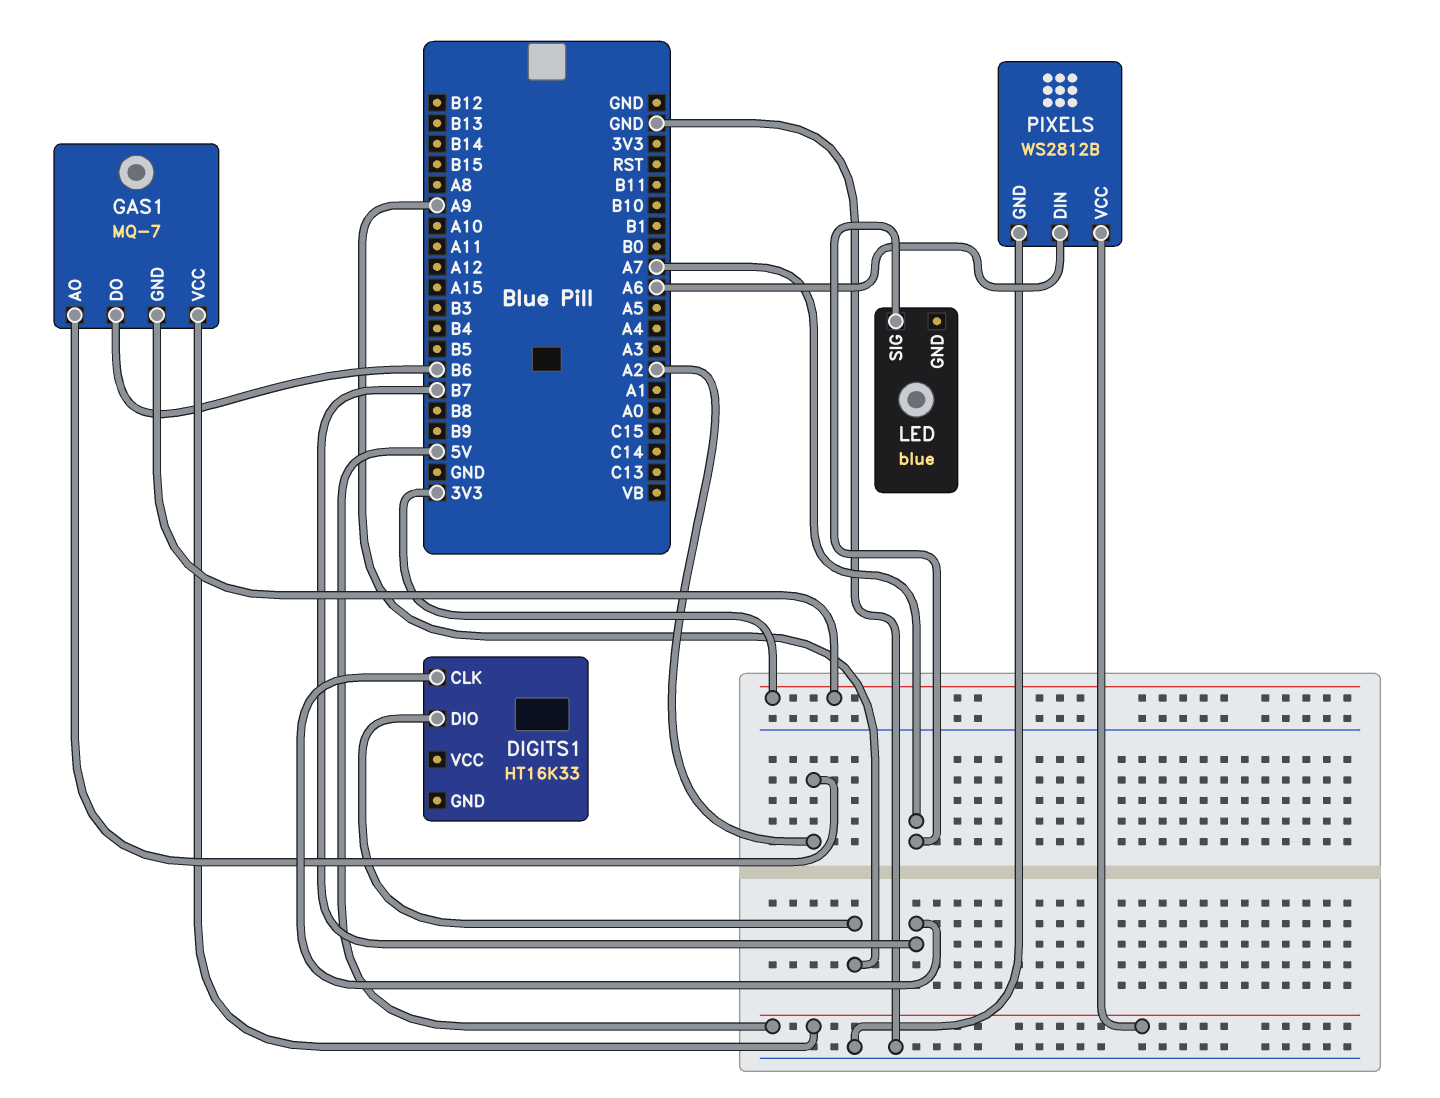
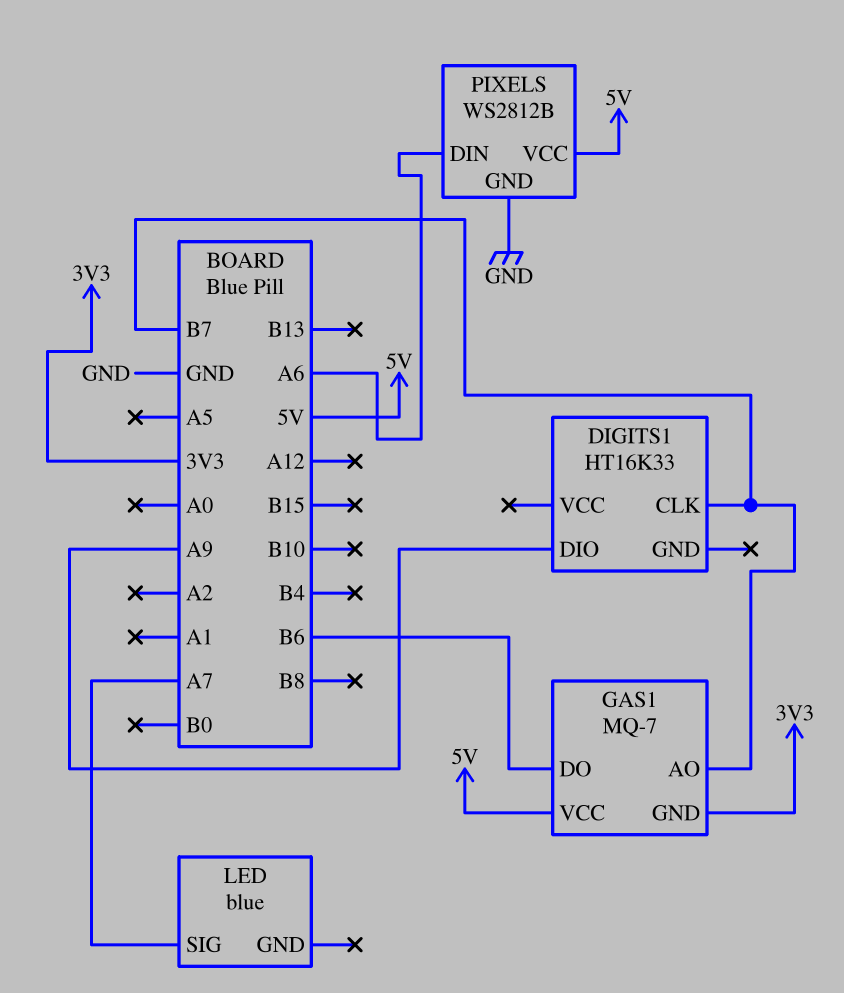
GAS1 pin AO: A2 -> B7

